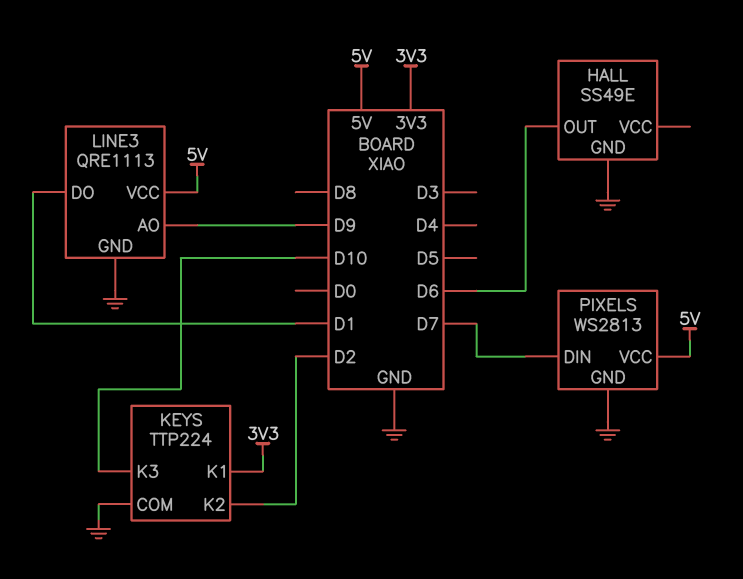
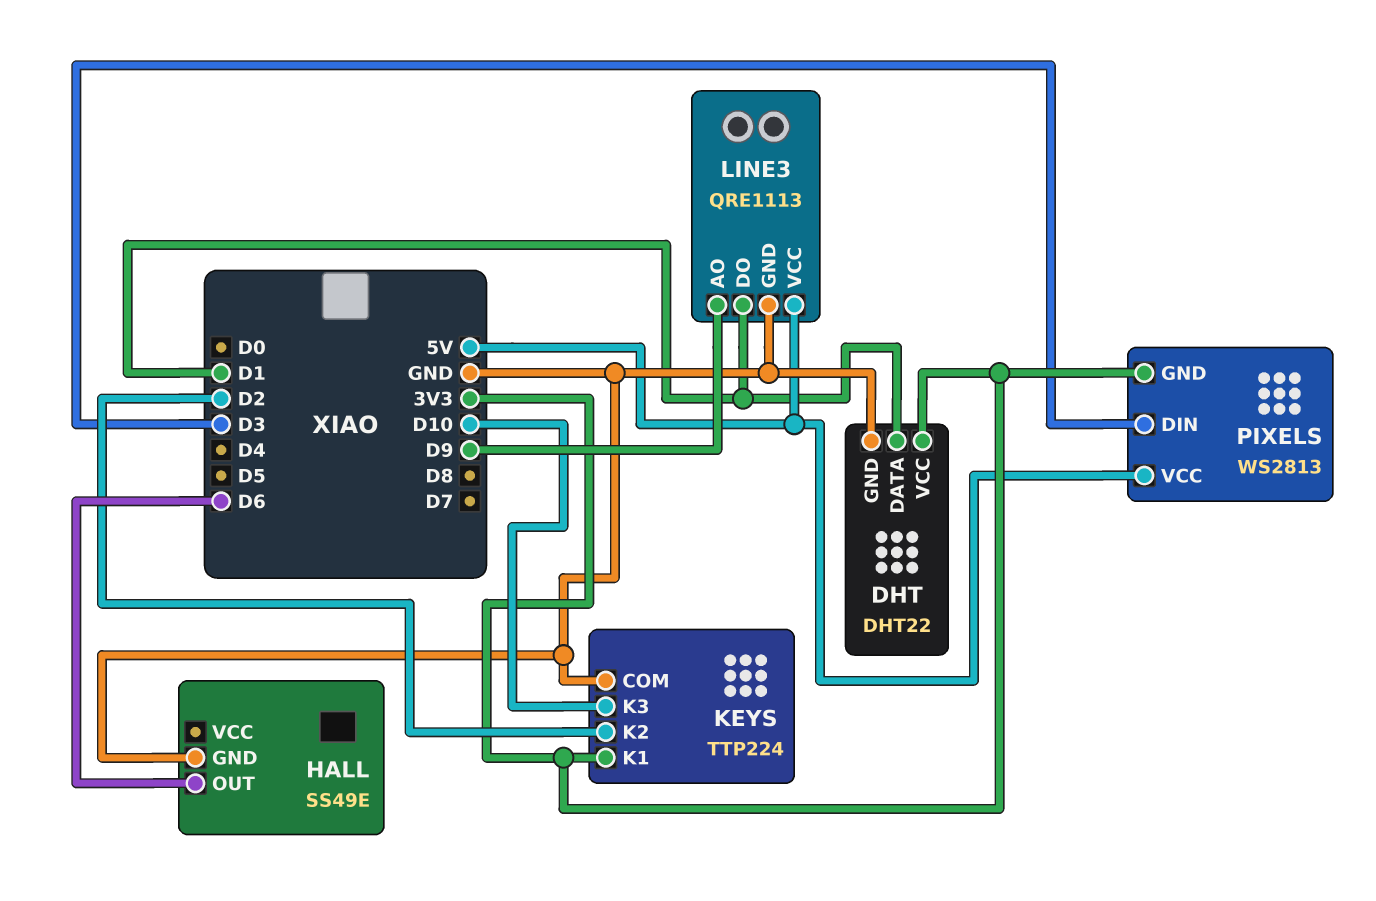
DHT: none -> DHT22
DHT pin DATA: none -> D1
DHT pin GND: none -> GND
DHT pin VCC: none -> 3V3
PIXELS pin DIN: D7 -> D3
PIXELS pin GND: GND -> 3V3

